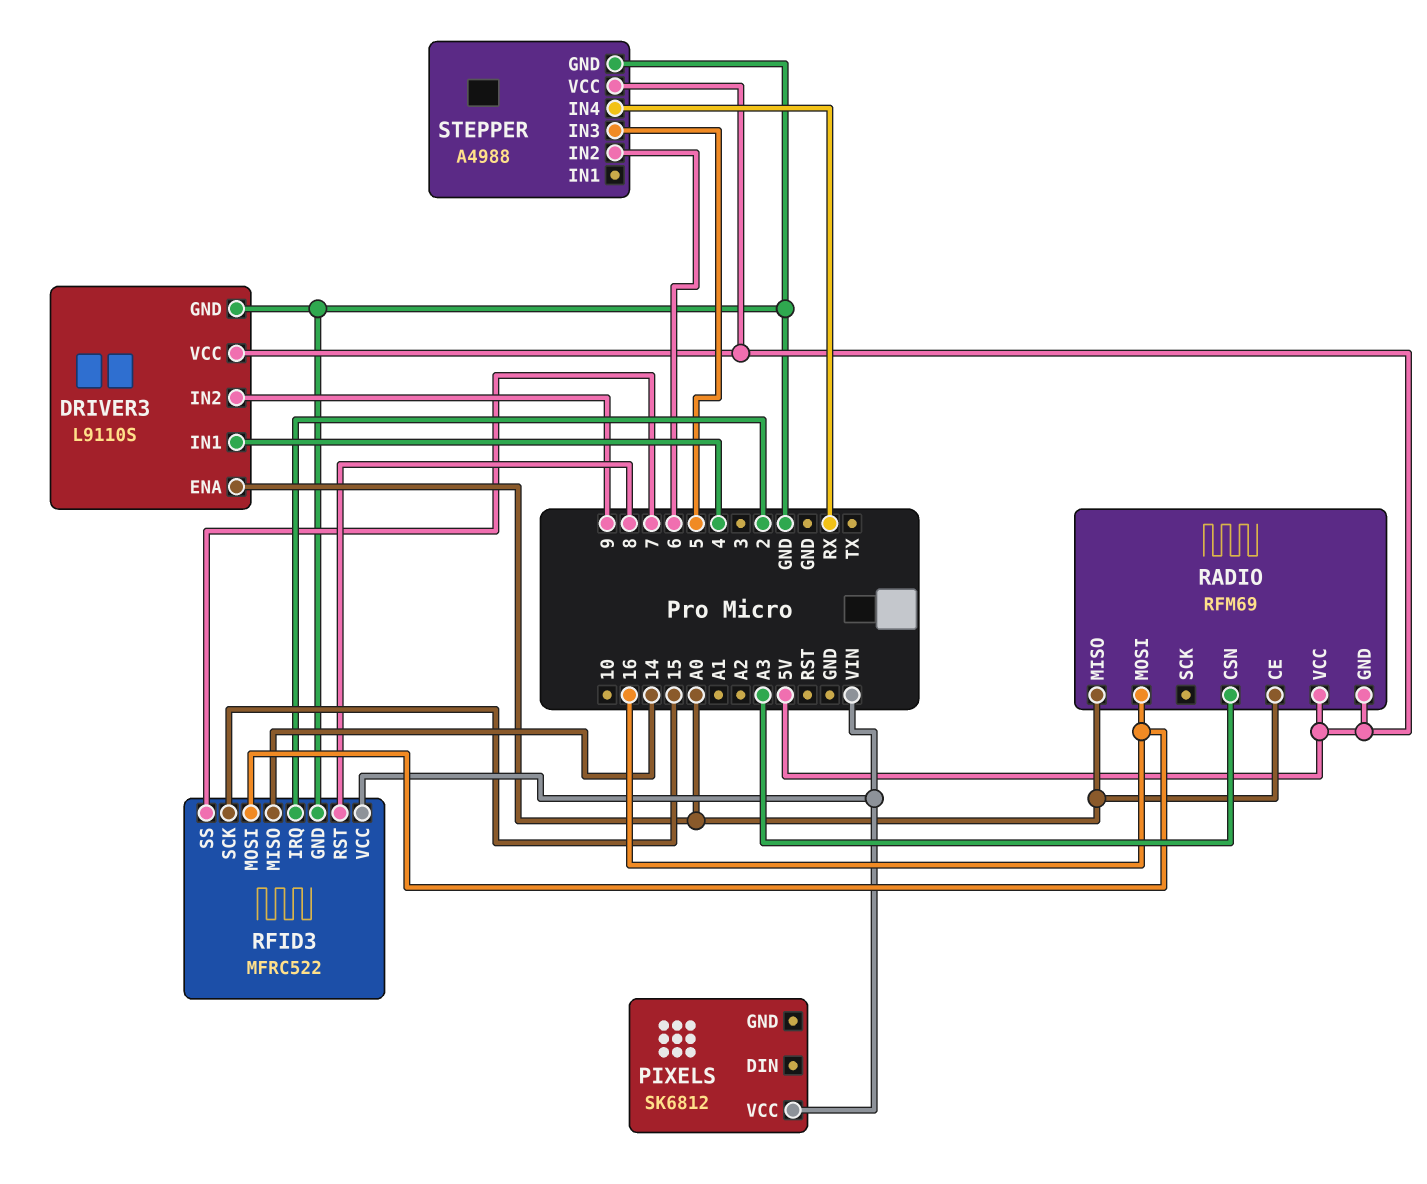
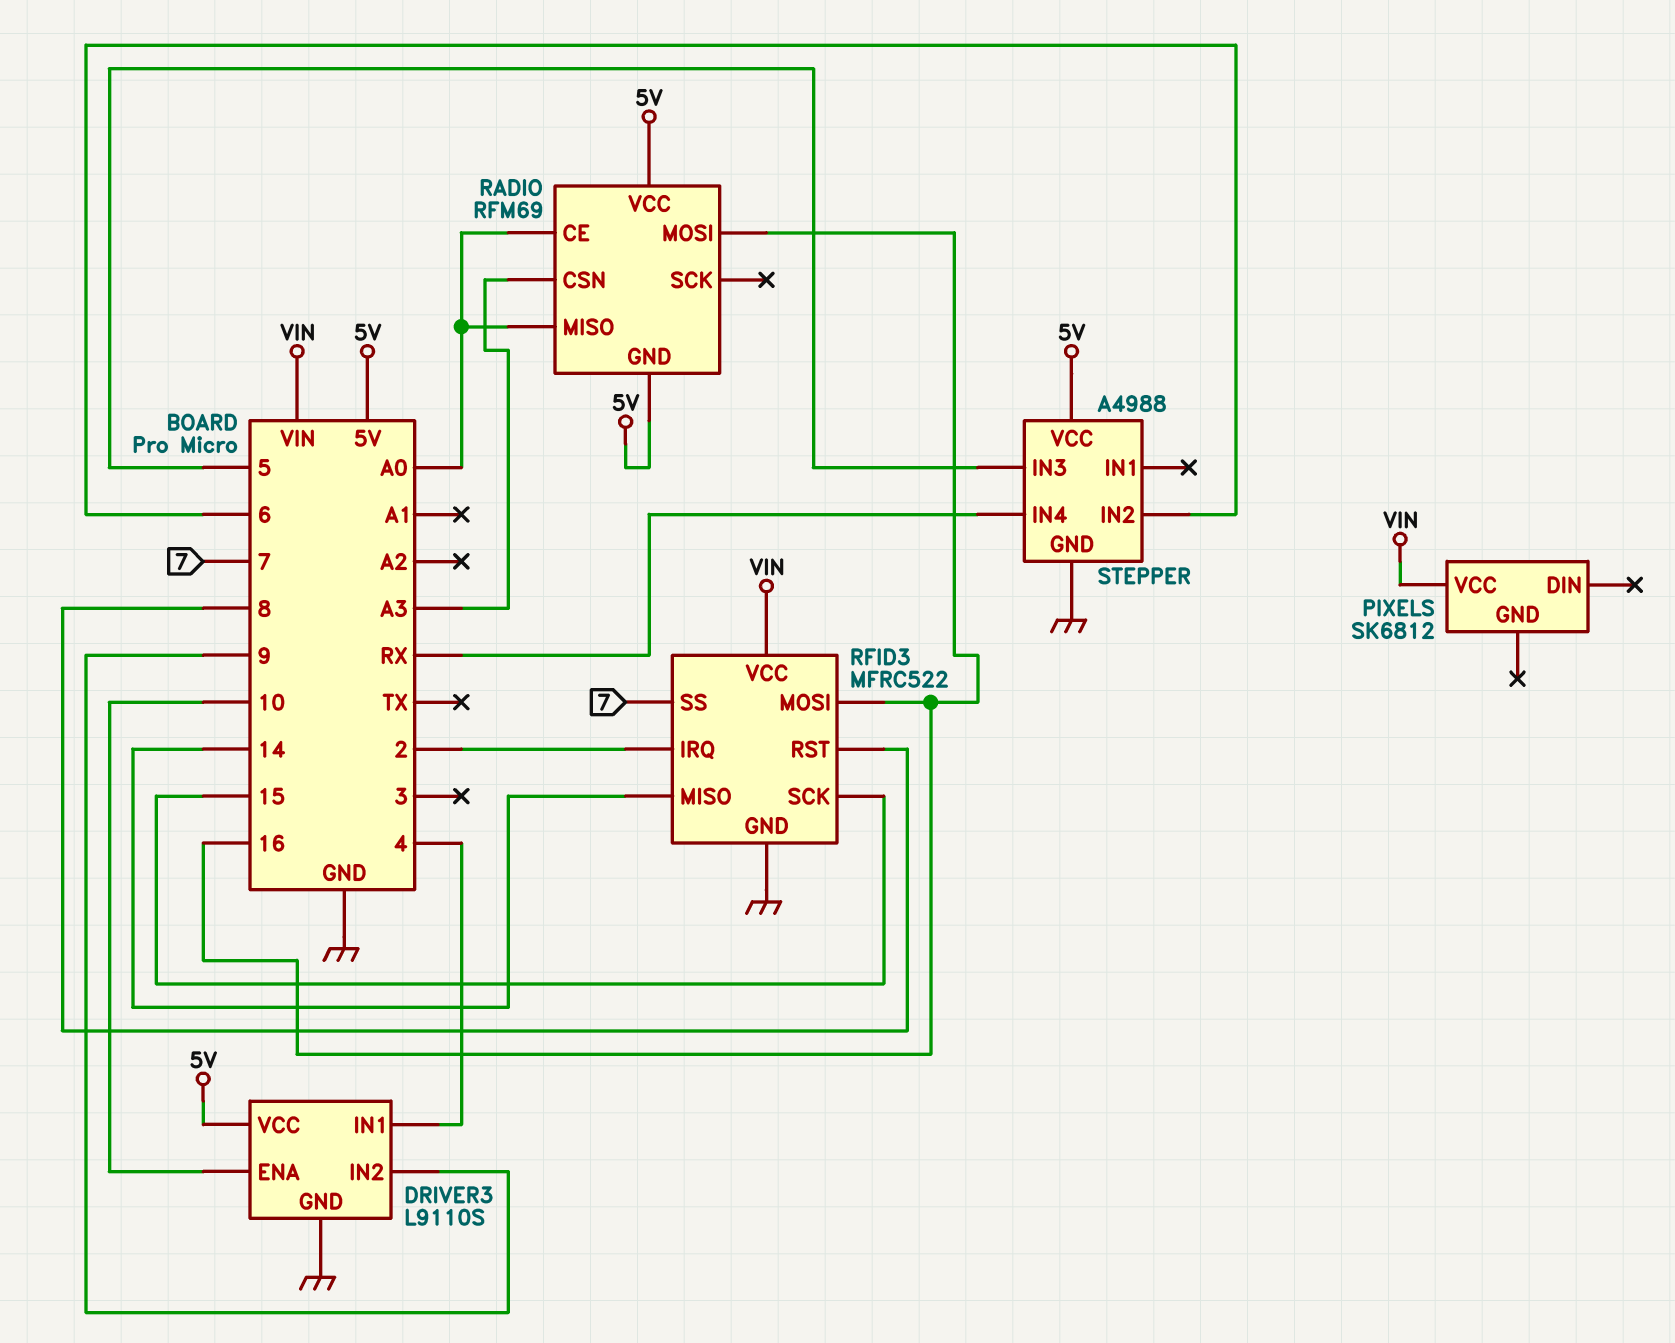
DRIVER3 pin ENA: A0 -> 10

